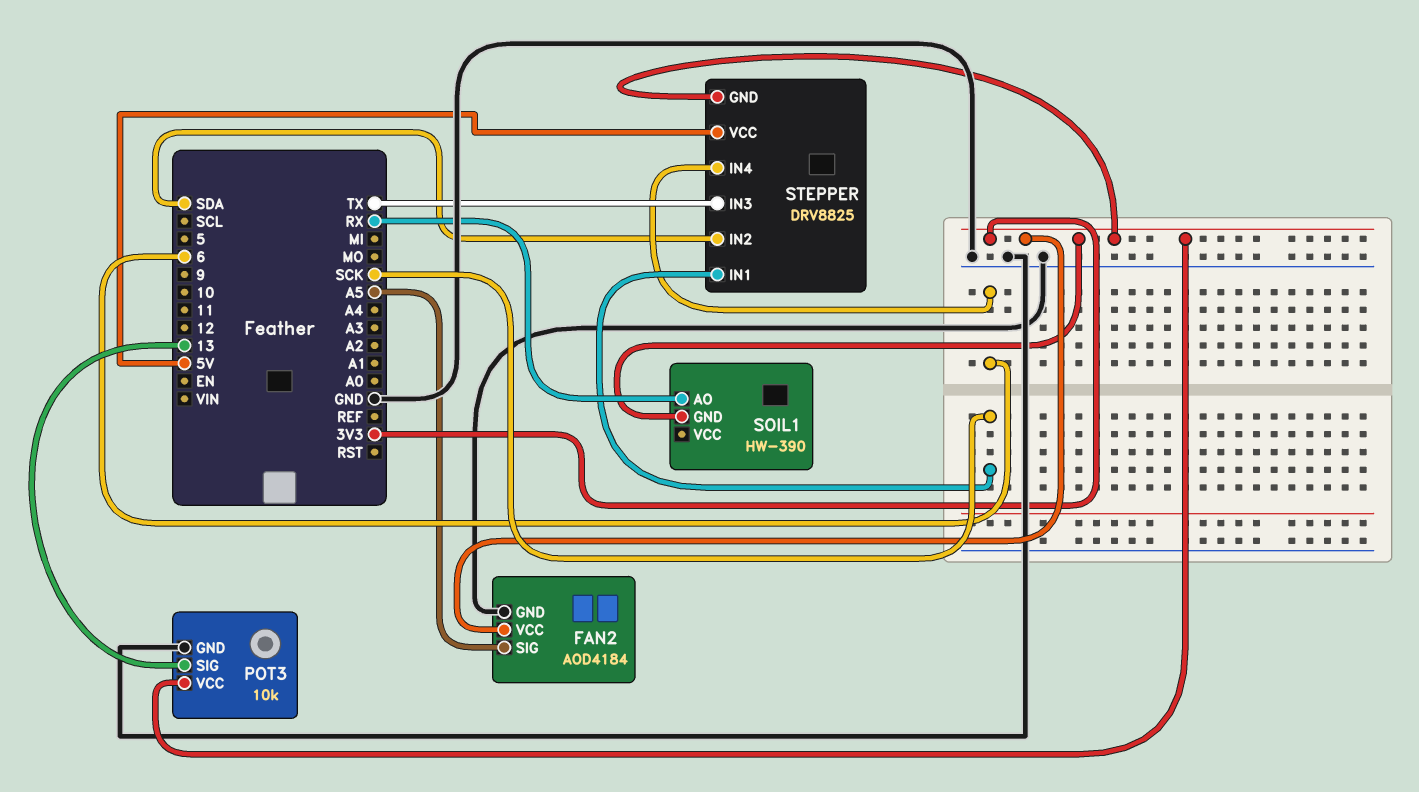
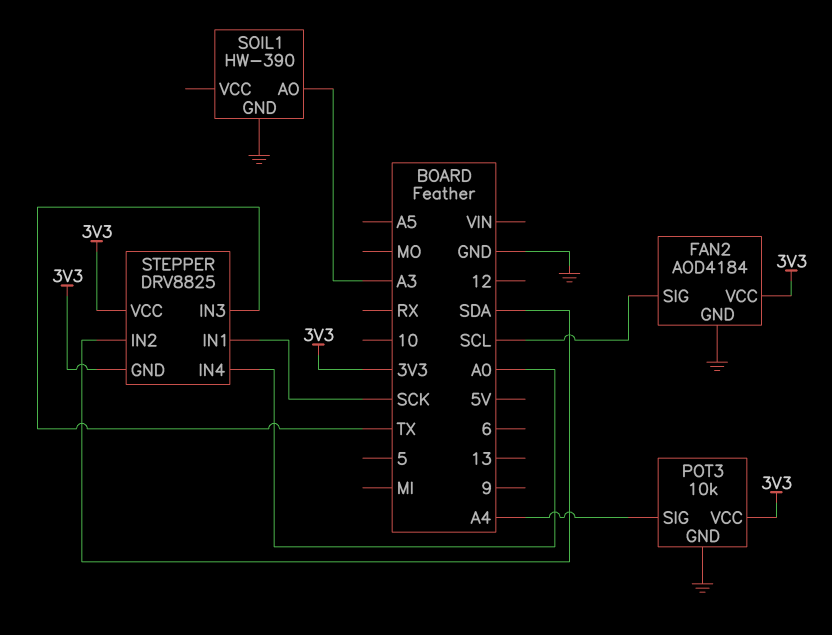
FAN2 pin SIG: A5 -> SCL
POT3 pin SIG: 13 -> A4
SOIL1 pin AO: RX -> A3
SOIL1 pin GND: 3V3 -> GND
STEPPER pin IN4: 6 -> A0
STEPPER pin VCC: 5V -> 3V3

